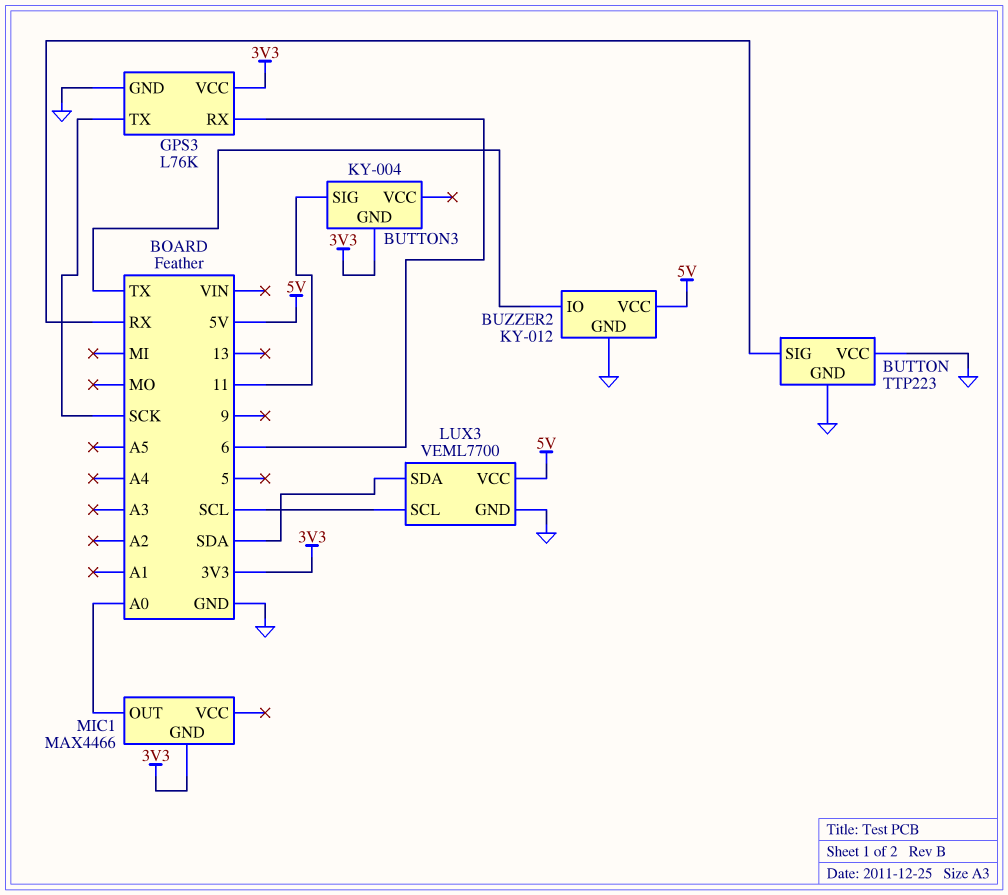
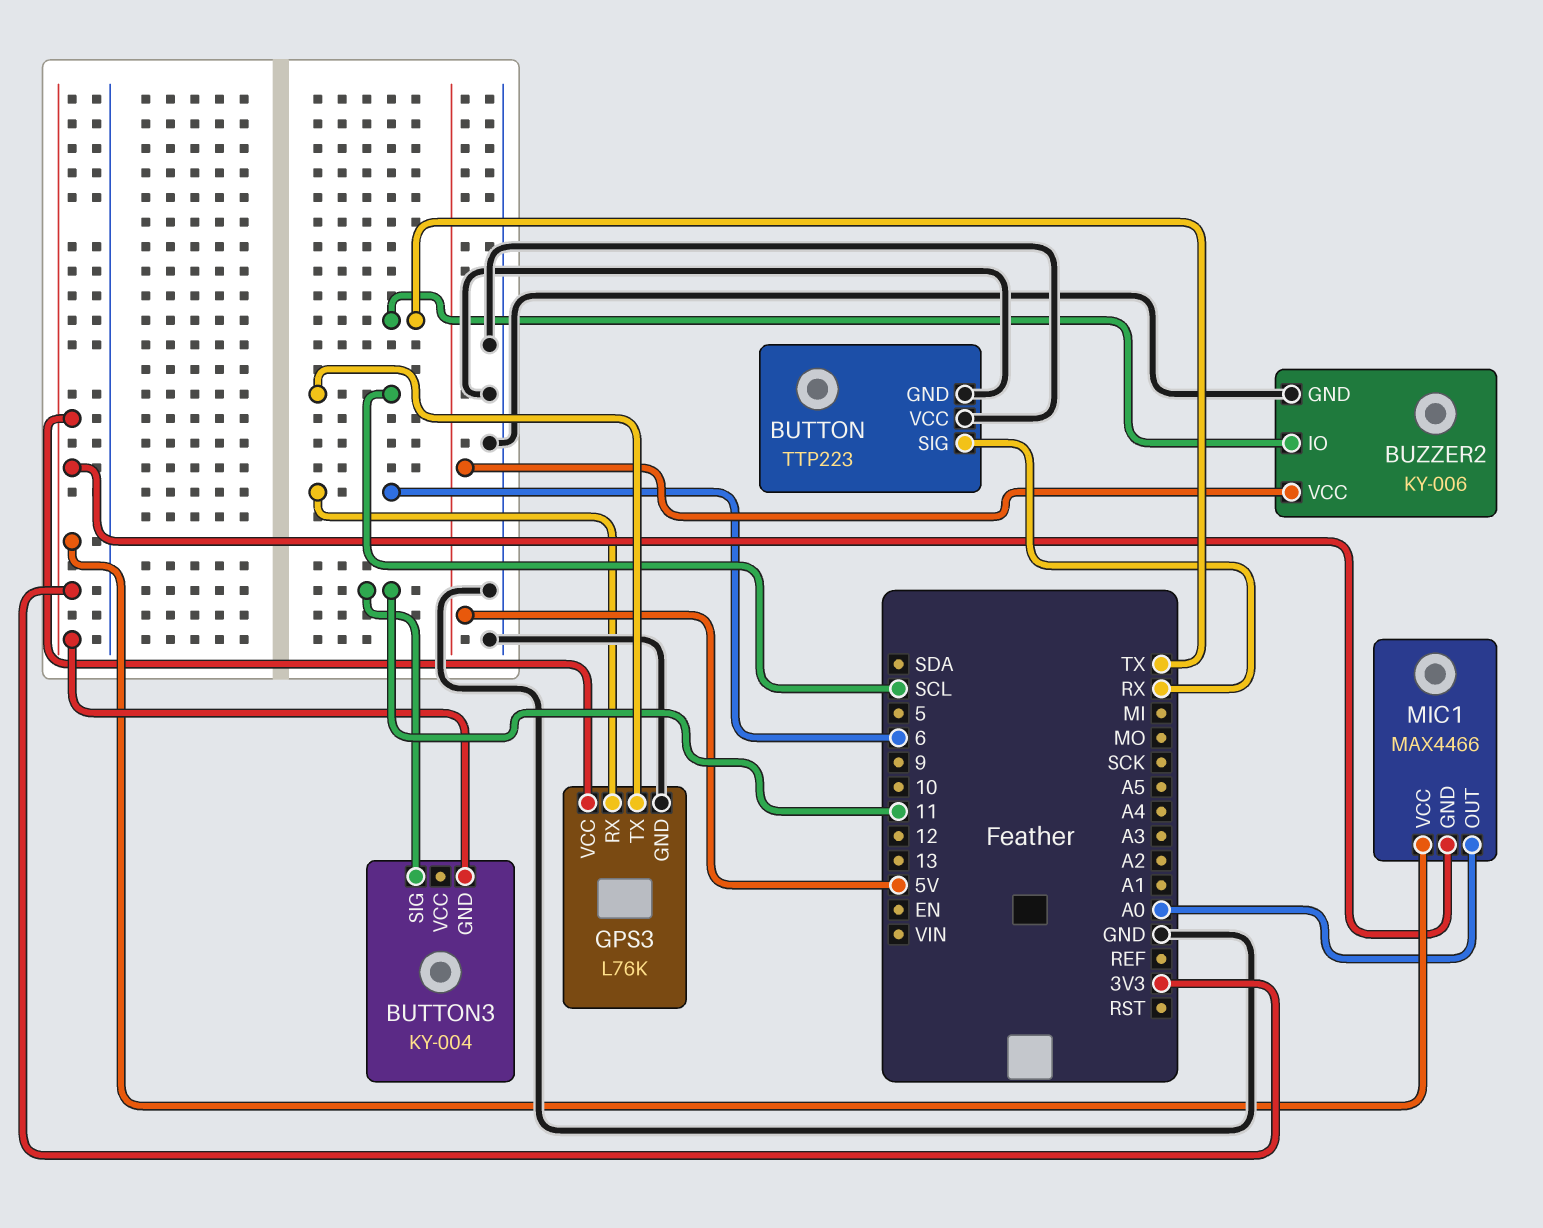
BUZZER2: KY-012 -> KY-006
GPS3 pin TX: SCK -> SCL
LUX3: VEML7700 -> none
LUX3 pin GND: GND -> none
LUX3 pin SCL: SCL -> none
LUX3 pin SDA: SDA -> none
LUX3 pin VCC: 5V -> none
MIC1 pin VCC: none -> 3V3

